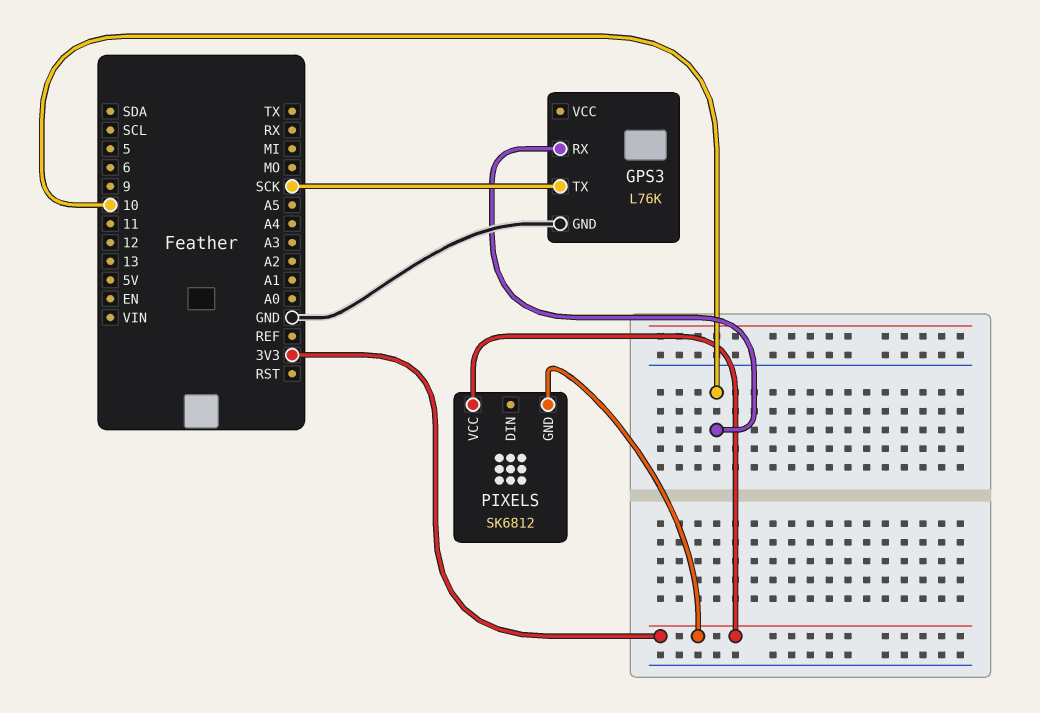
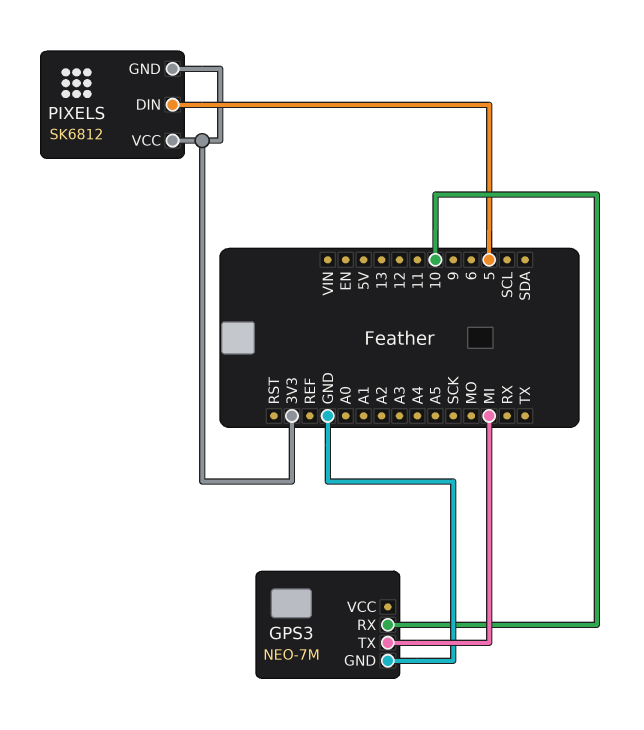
GPS3: L76K -> NEO-7M
GPS3 pin TX: SCK -> MI
PIXELS pin DIN: none -> 5

